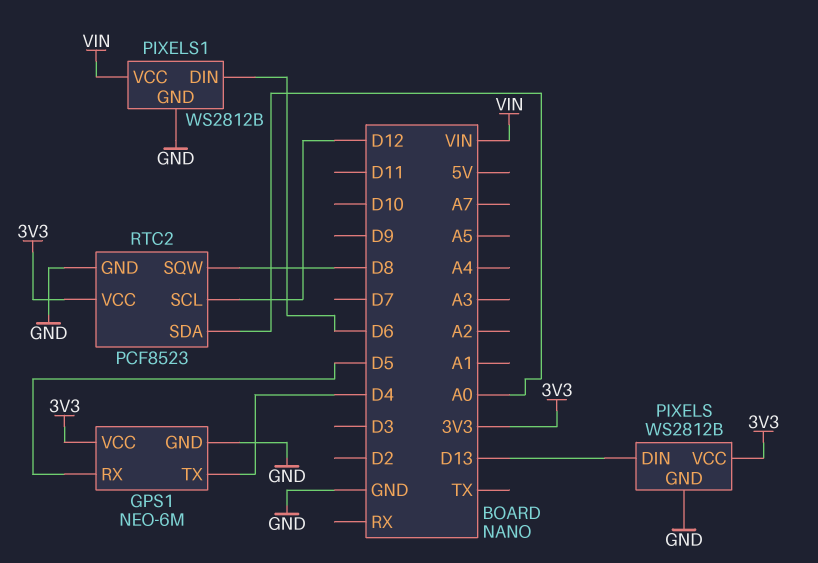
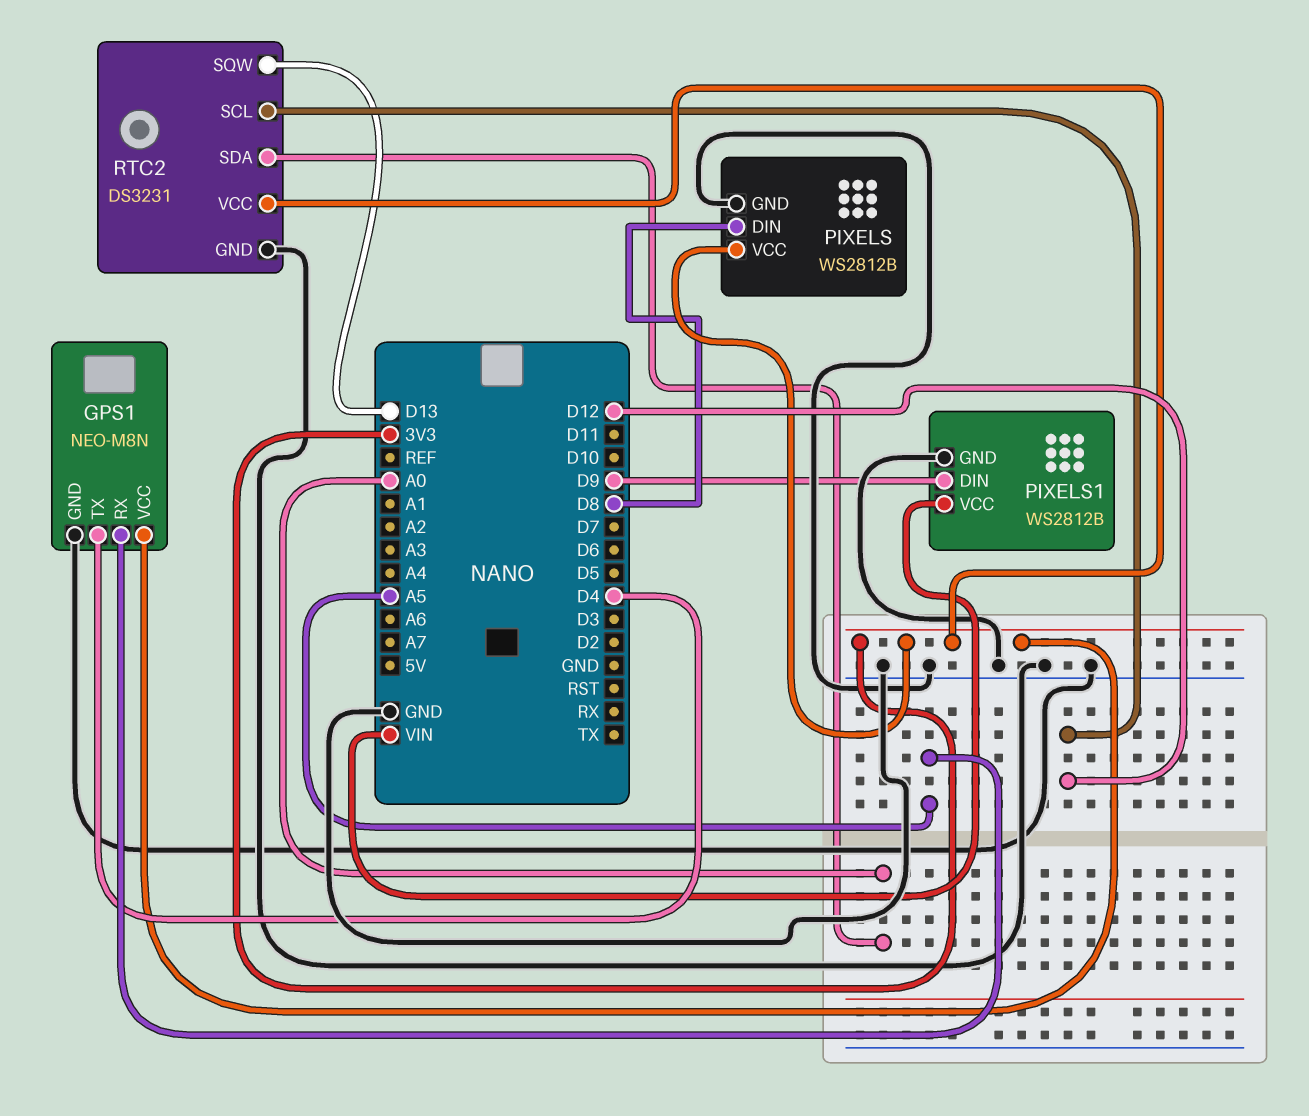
GPS1: NEO-6M -> NEO-M8N
GPS1 pin RX: D5 -> A5
PIXELS pin DIN: D13 -> D8
PIXELS1 pin DIN: D6 -> D9
RTC2: PCF8523 -> DS3231
RTC2 pin SQW: D8 -> D13

